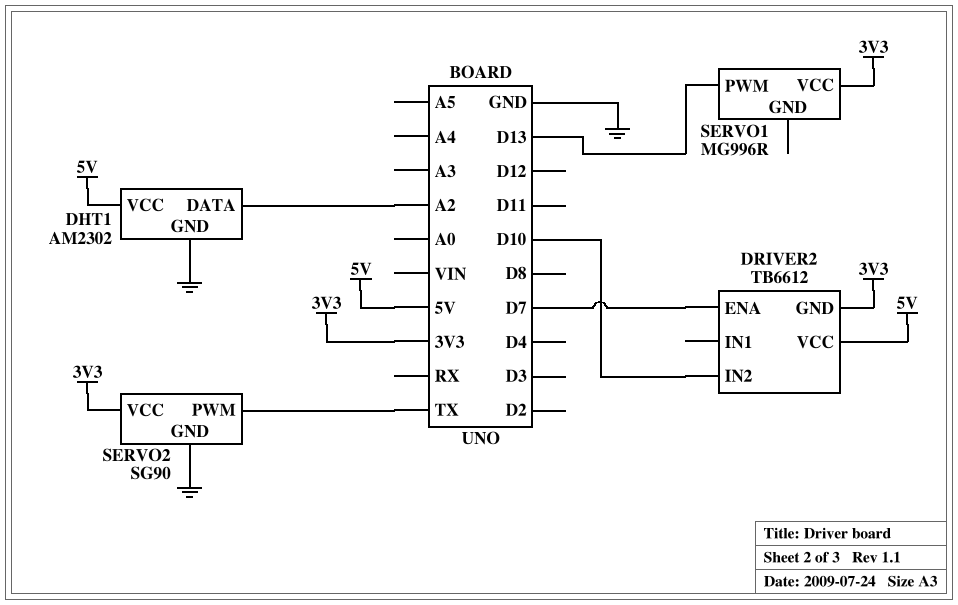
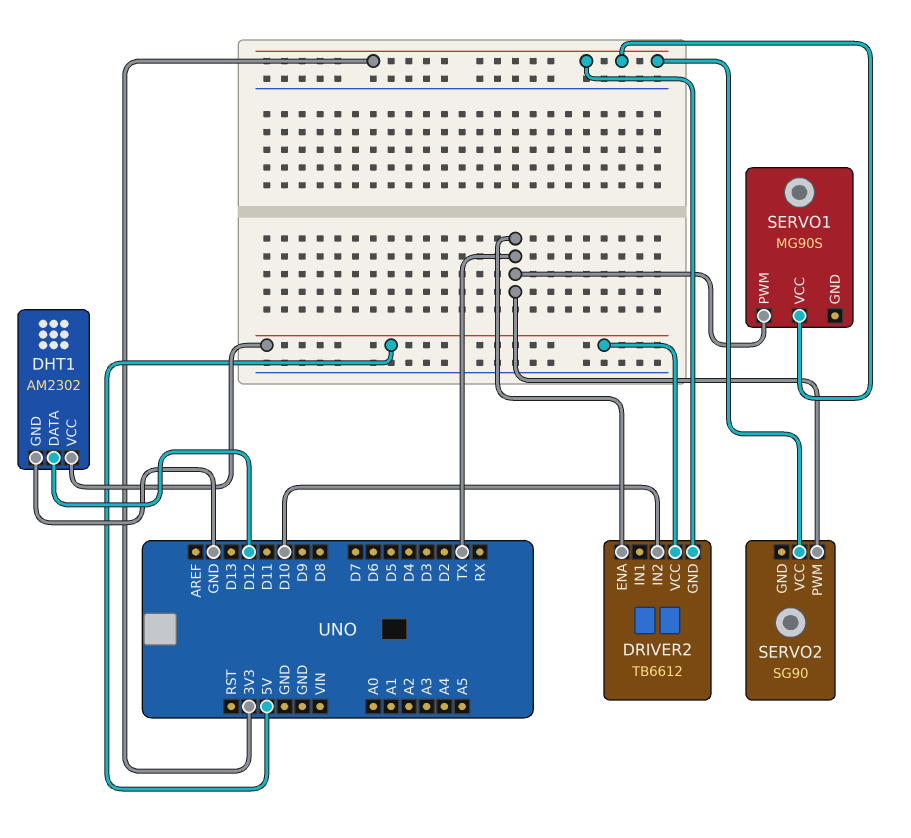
DHT1 pin DATA: A2 -> D12
DRIVER2 pin ENA: D7 -> TX
SERVO1: MG996R -> MG90S
SERVO1 pin PWM: D13 -> TX
SERVO2 pin GND: GND -> none

